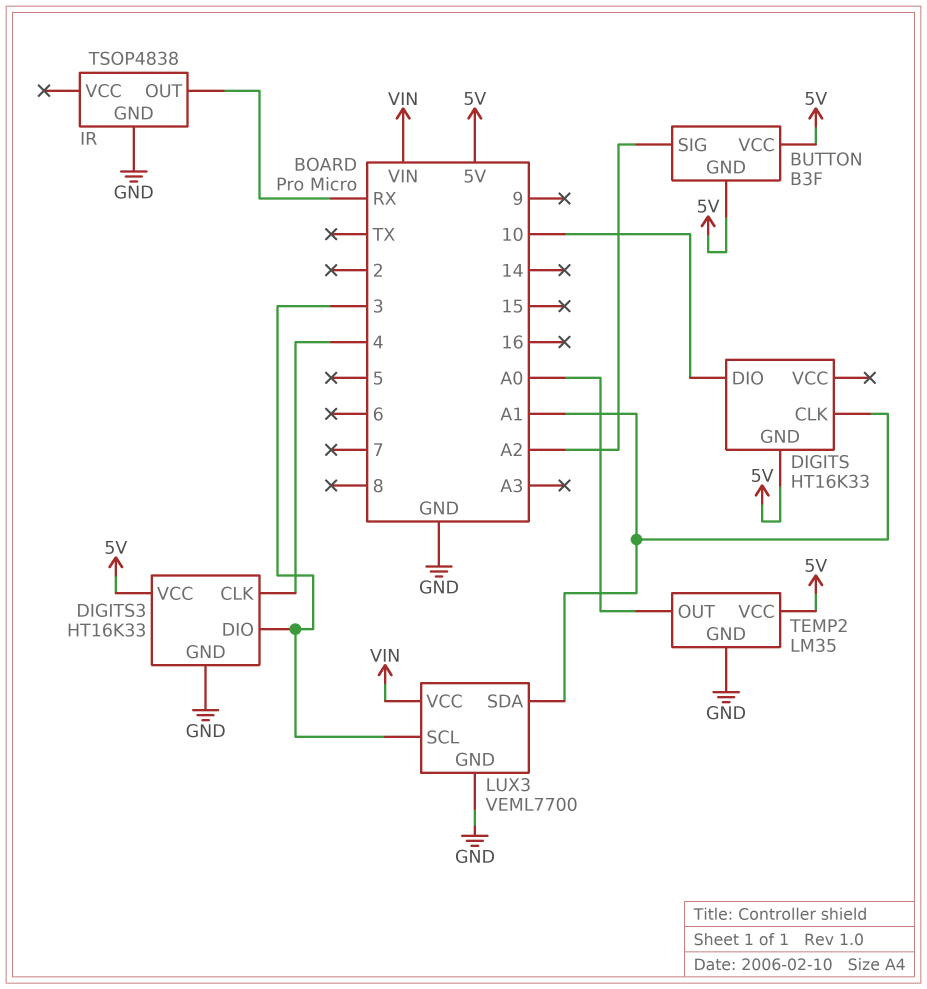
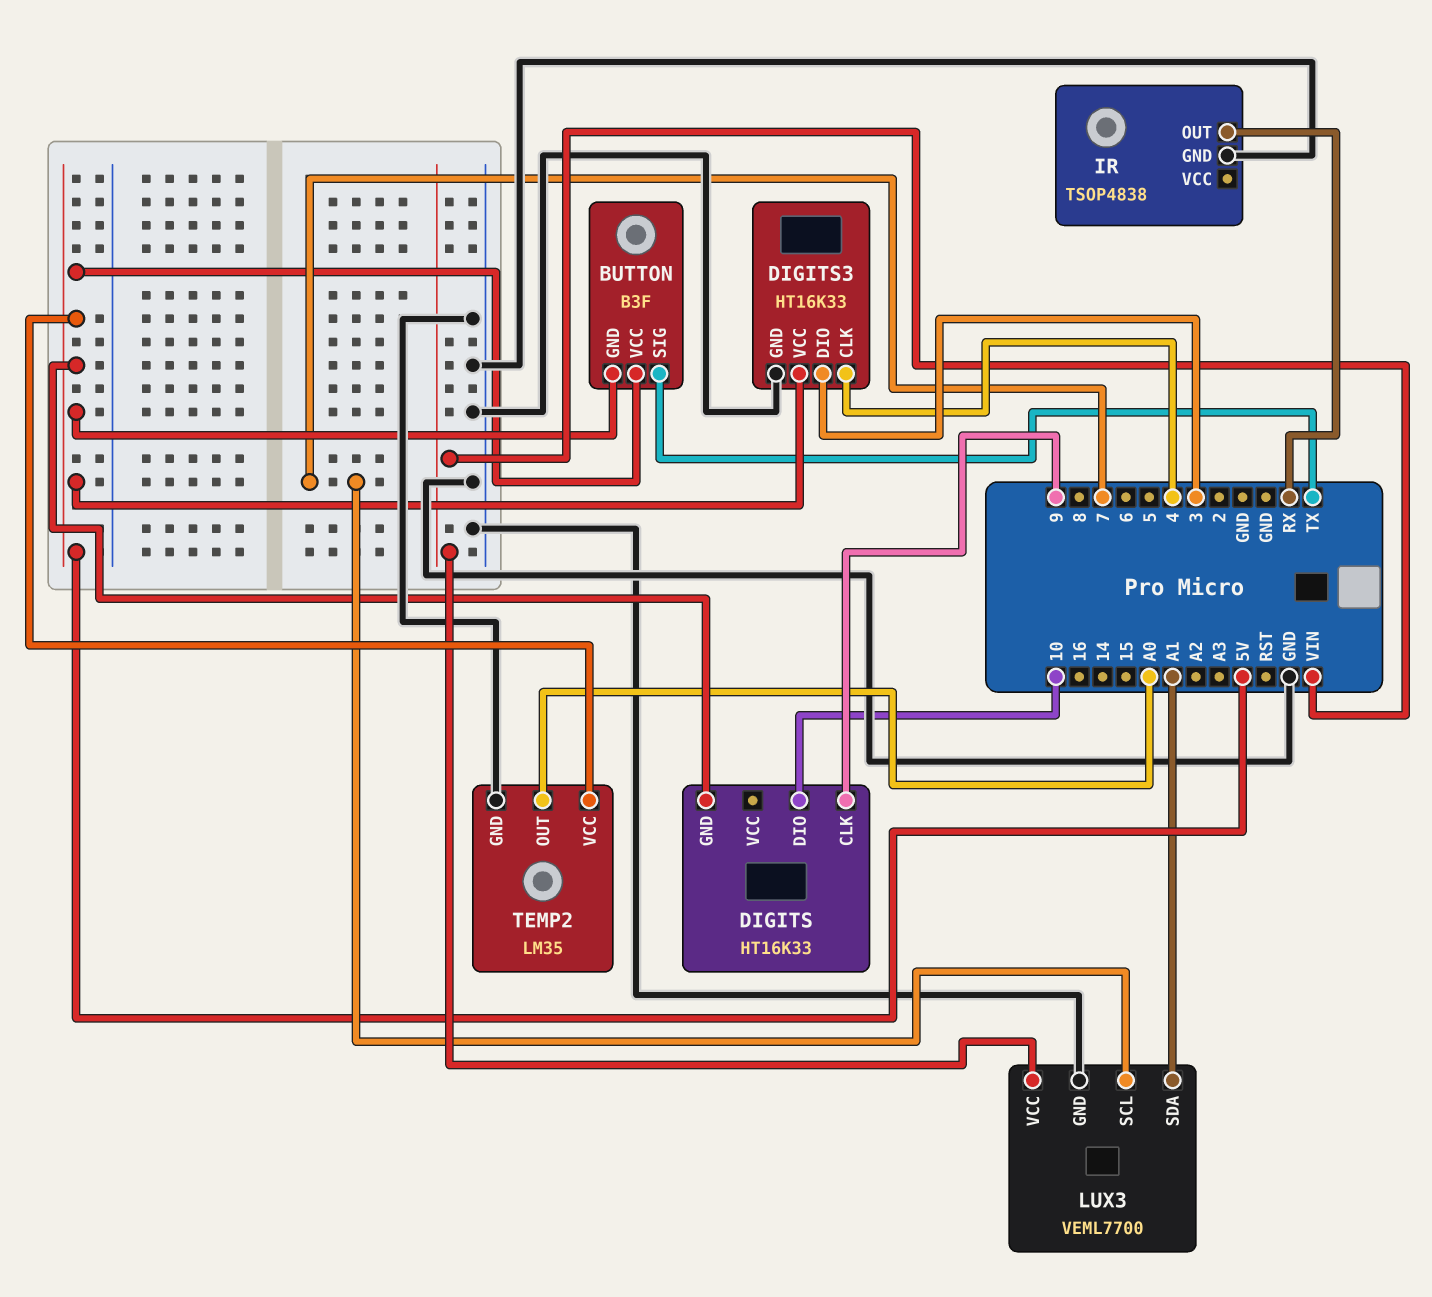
BUTTON pin SIG: A2 -> TX
DIGITS pin CLK: A1 -> 9
LUX3 pin SCL: 3 -> 7

